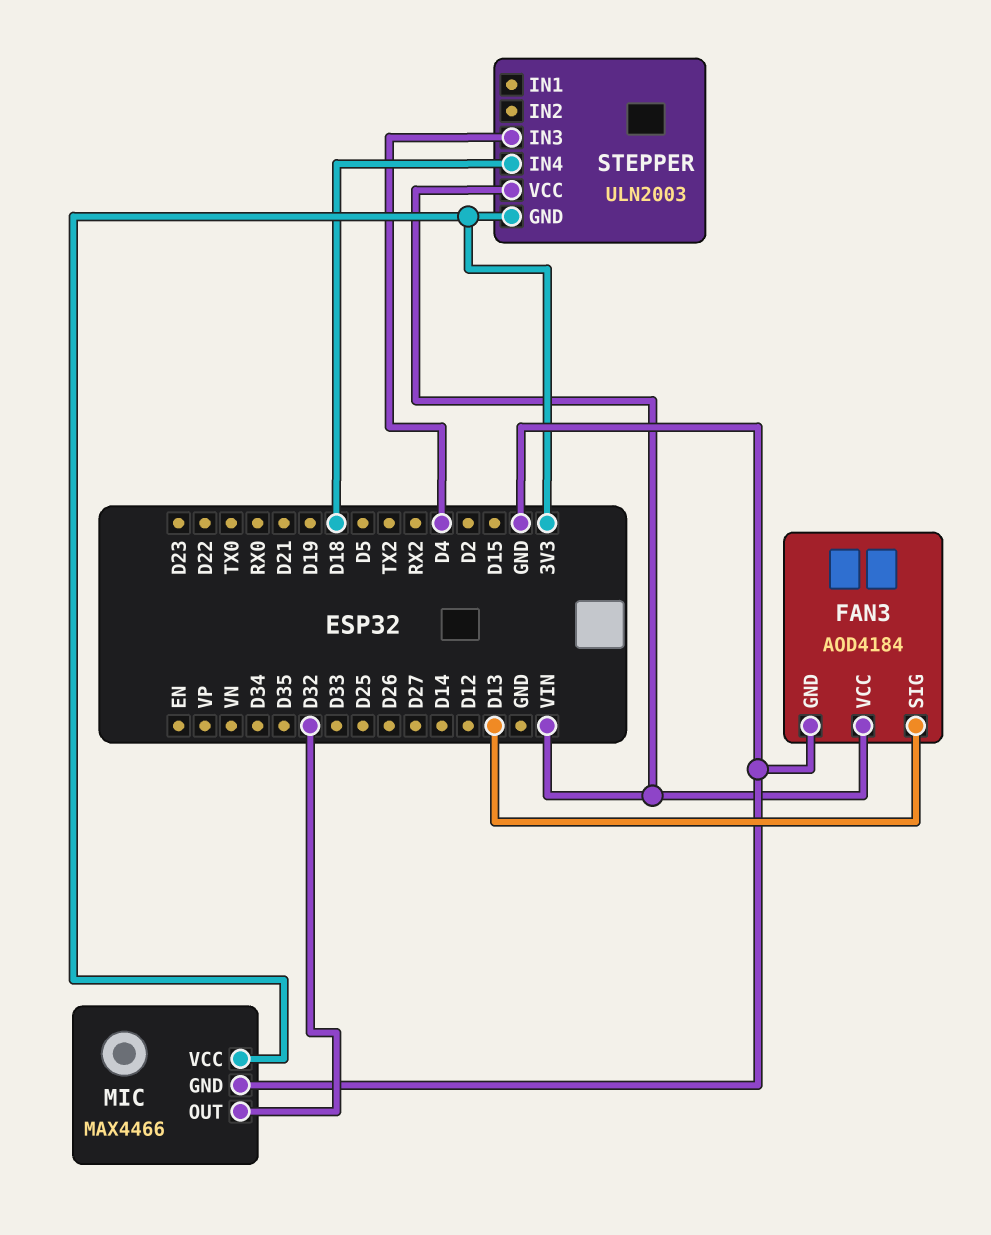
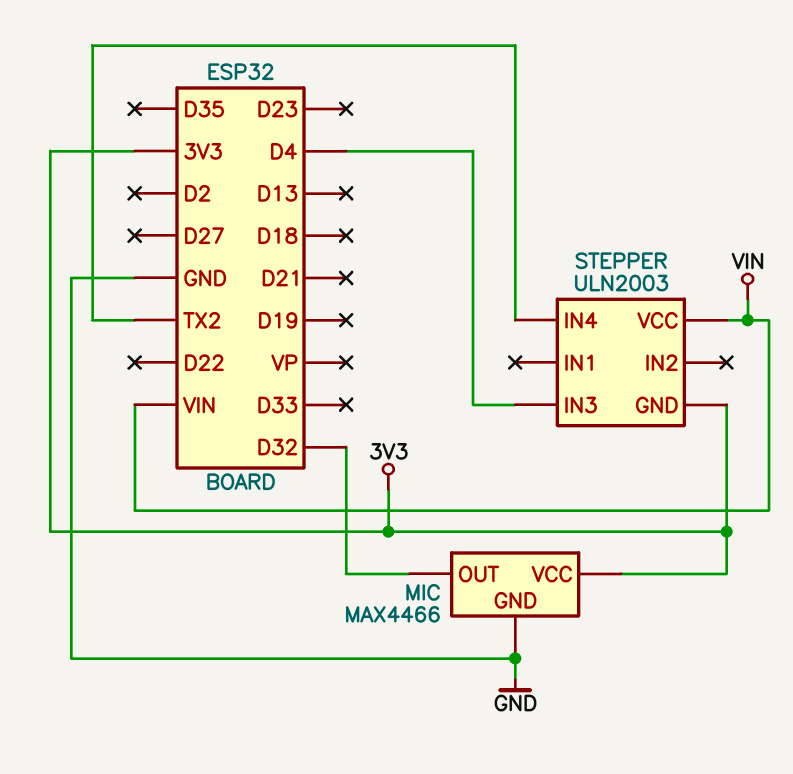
FAN3: AOD4184 -> none
FAN3 pin GND: GND -> none
FAN3 pin SIG: D13 -> none
FAN3 pin VCC: VIN -> none
STEPPER pin IN4: D18 -> TX2

